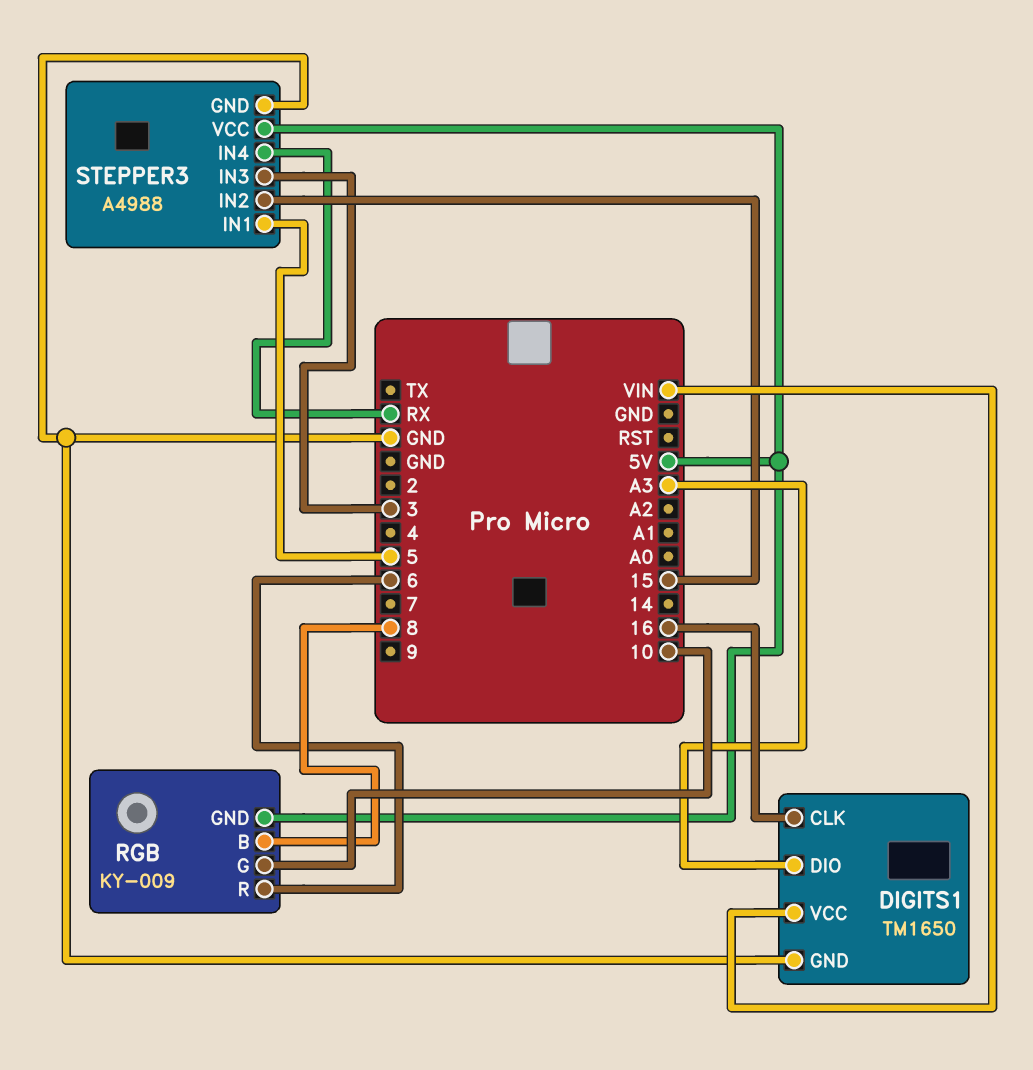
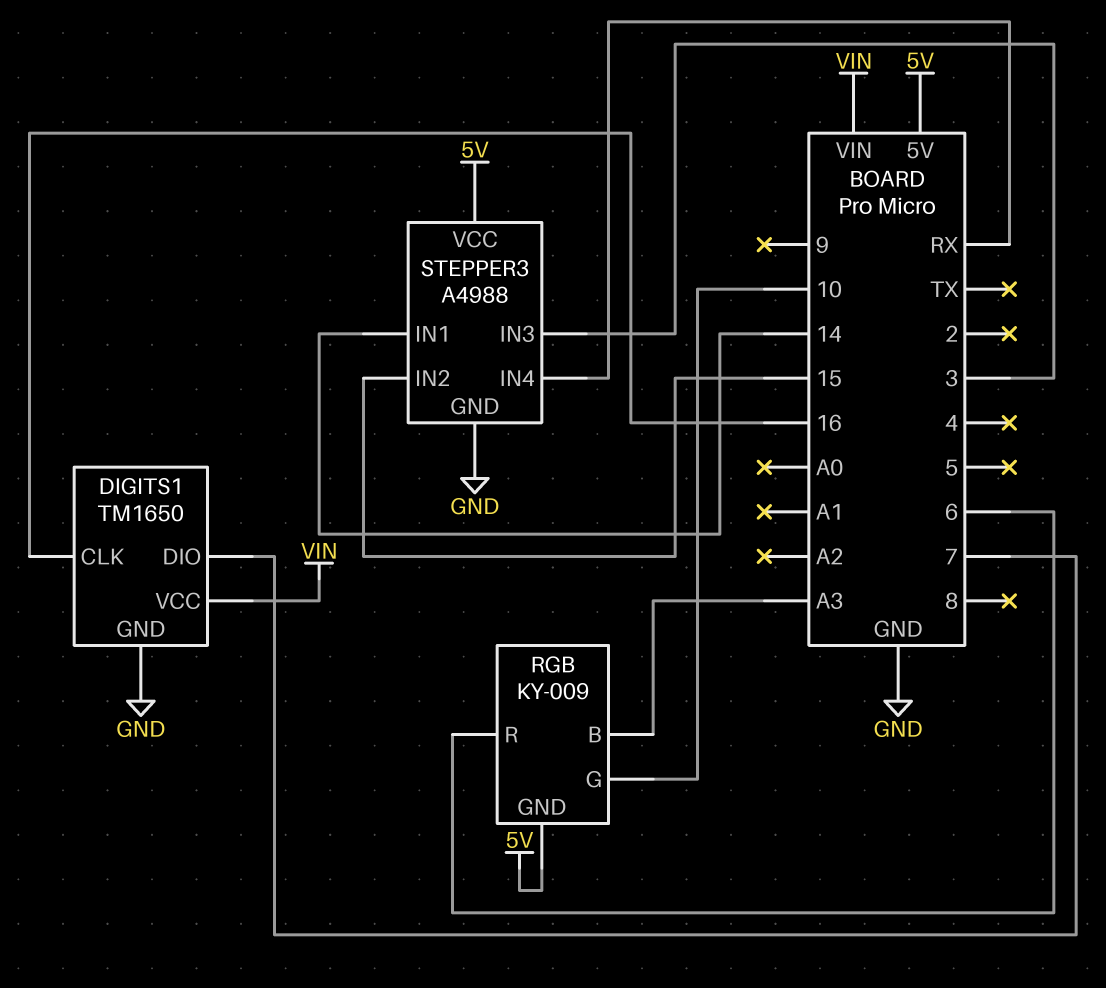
DIGITS1 pin DIO: A3 -> 7
RGB pin B: 8 -> A3
STEPPER3 pin IN1: 5 -> 14

